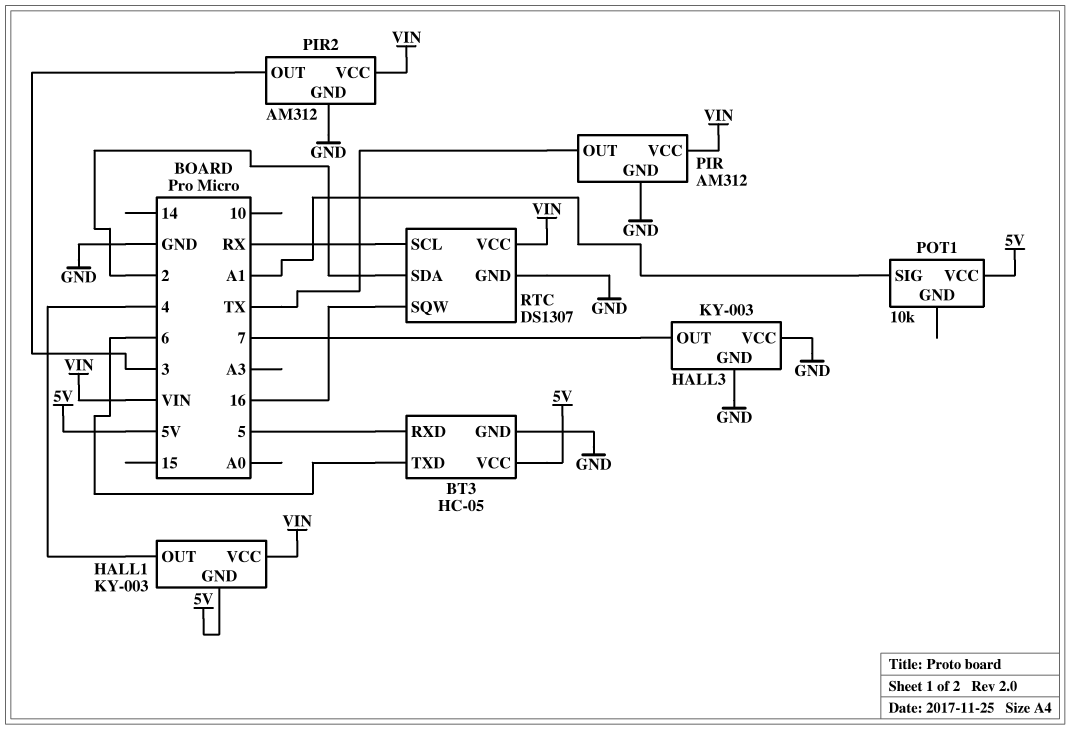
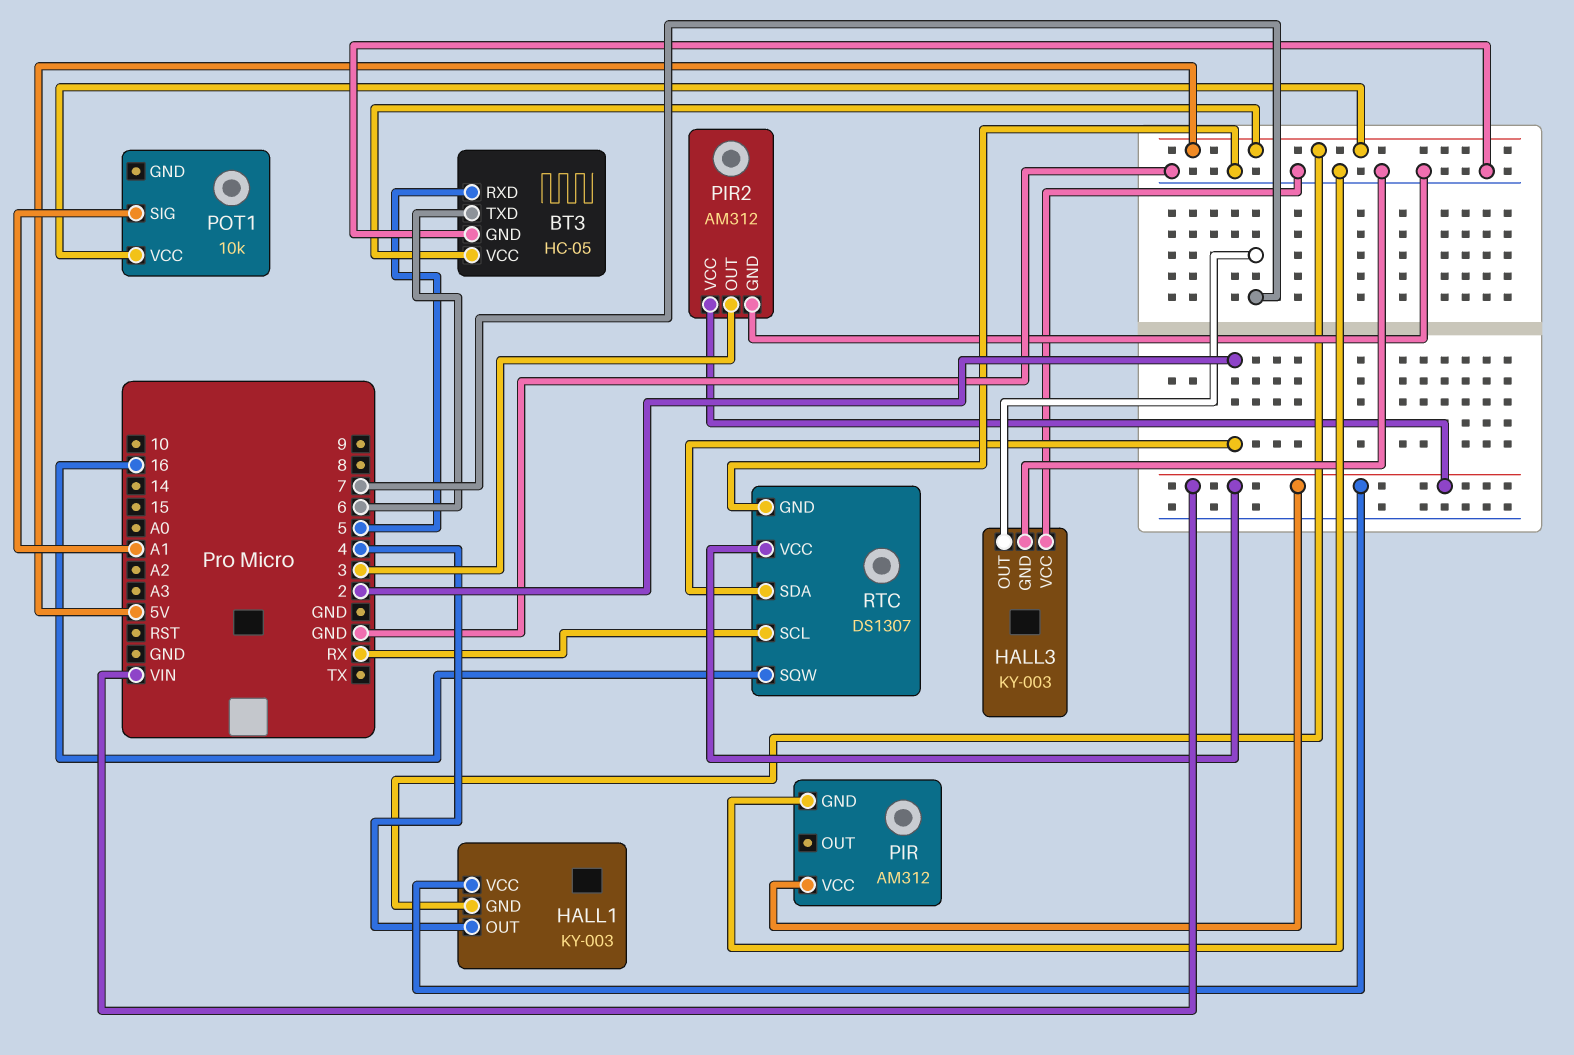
PIR pin OUT: TX -> none

